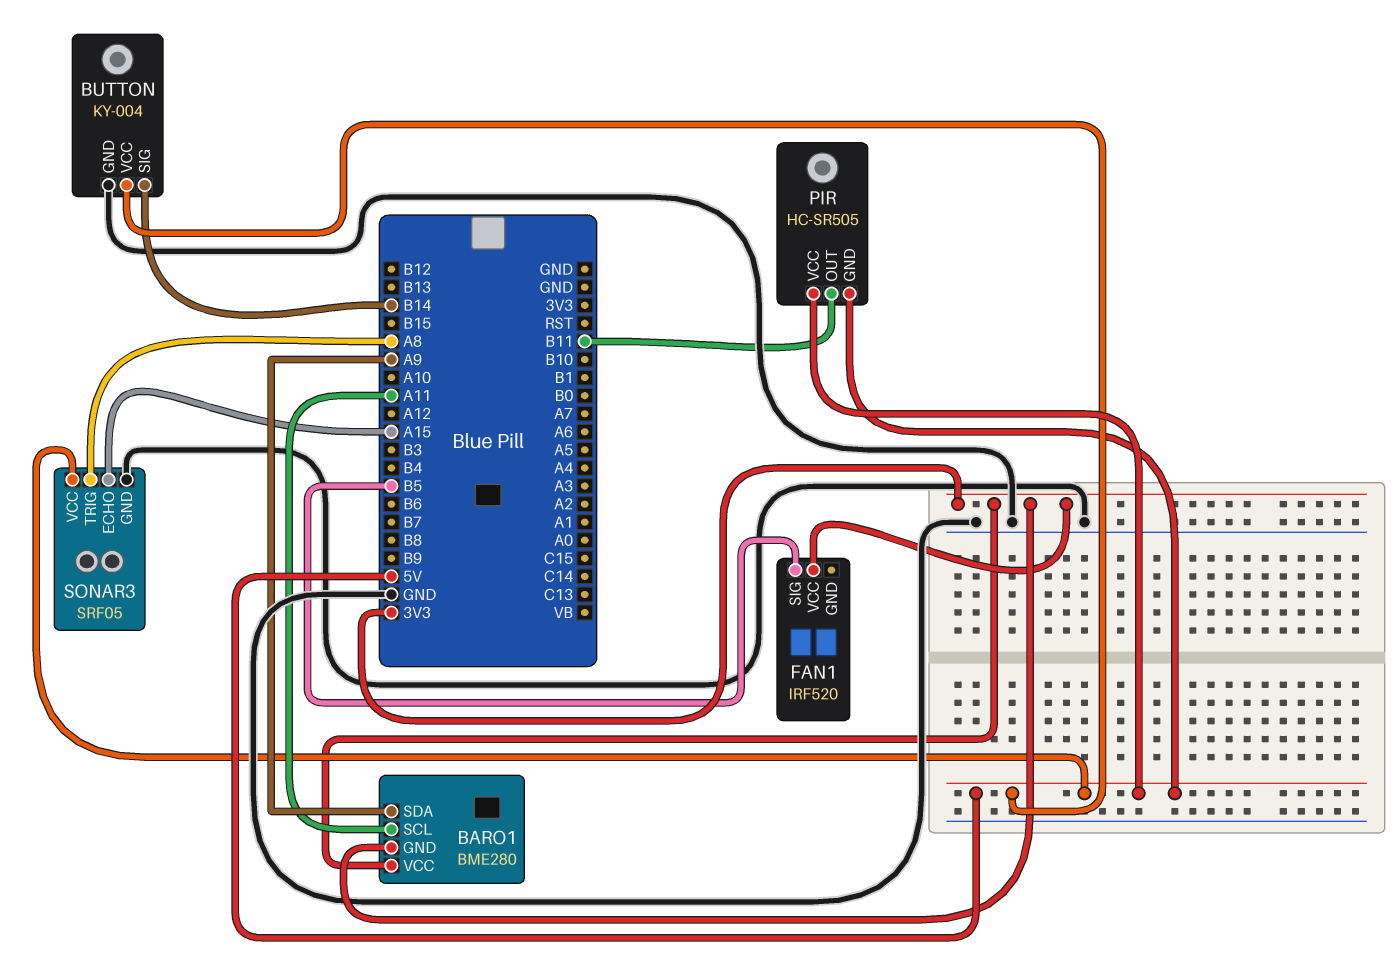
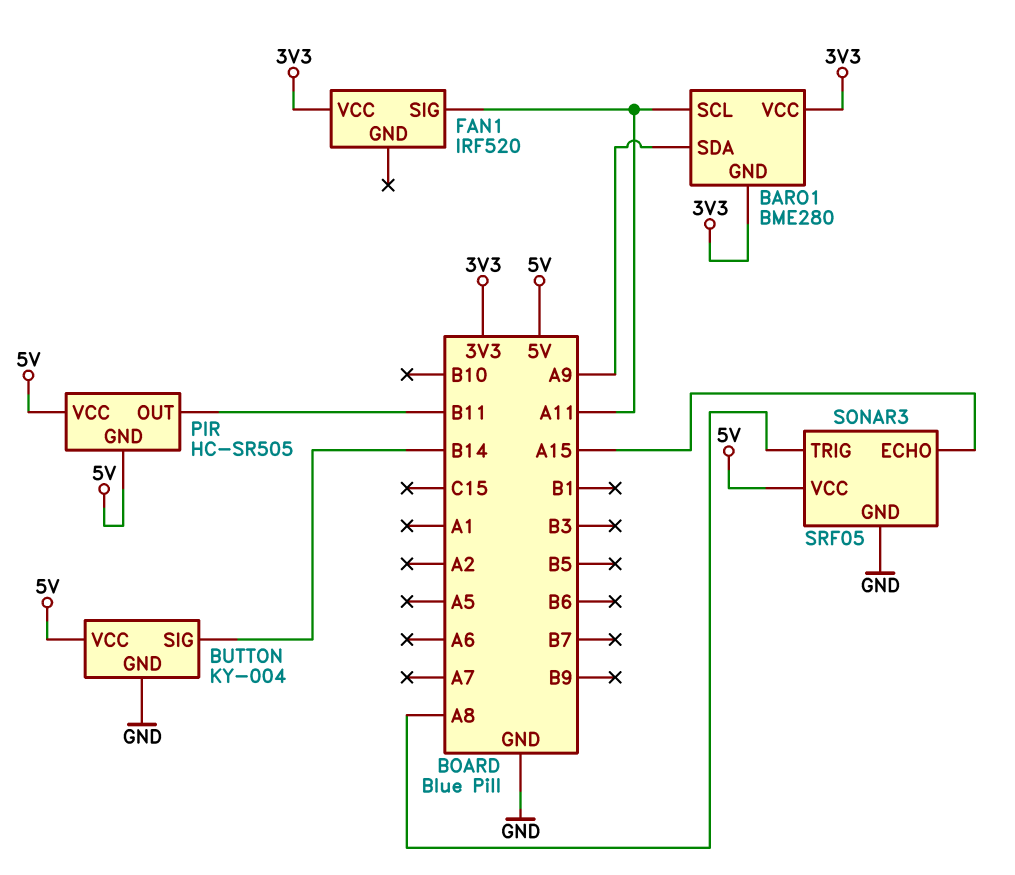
FAN1 pin SIG: B5 -> A11

